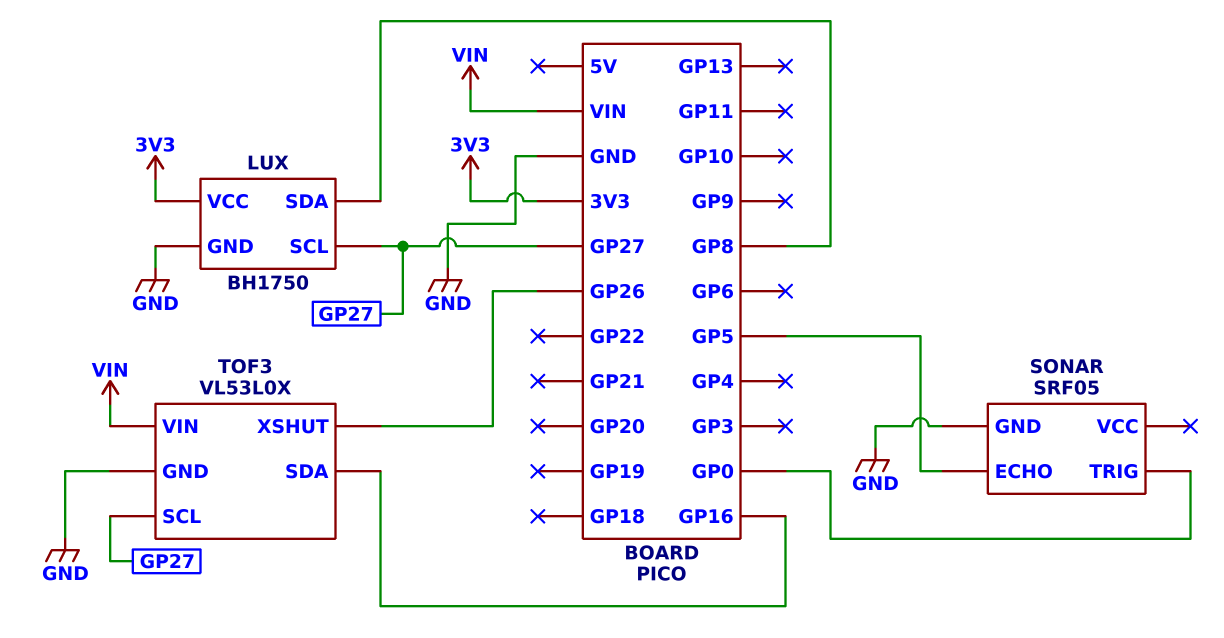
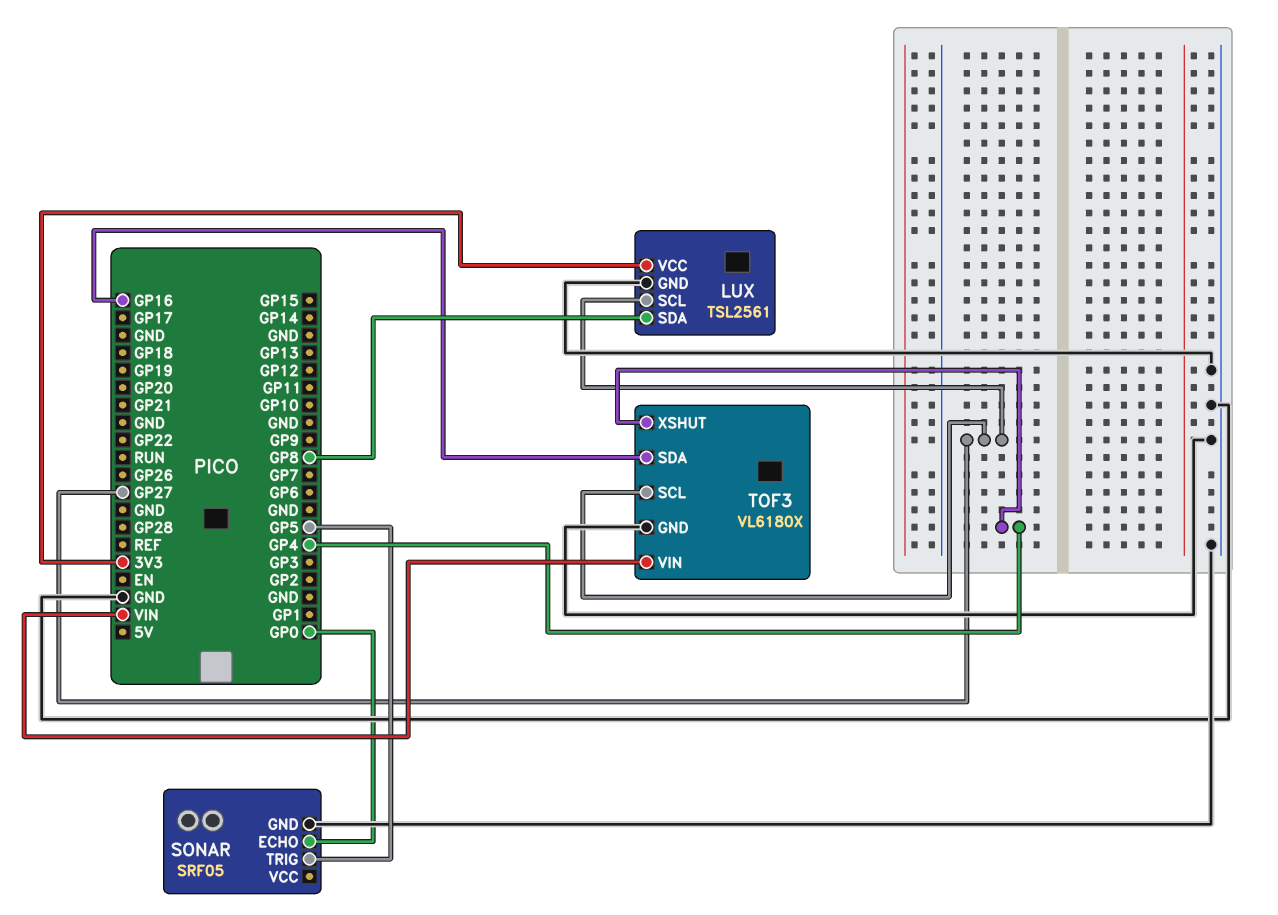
LUX: BH1750 -> TSL2561
SONAR pin ECHO: GP5 -> GP0
SONAR pin TRIG: GP0 -> GP5
TOF3: VL53L0X -> VL6180X
TOF3 pin XSHUT: GP26 -> GP4

